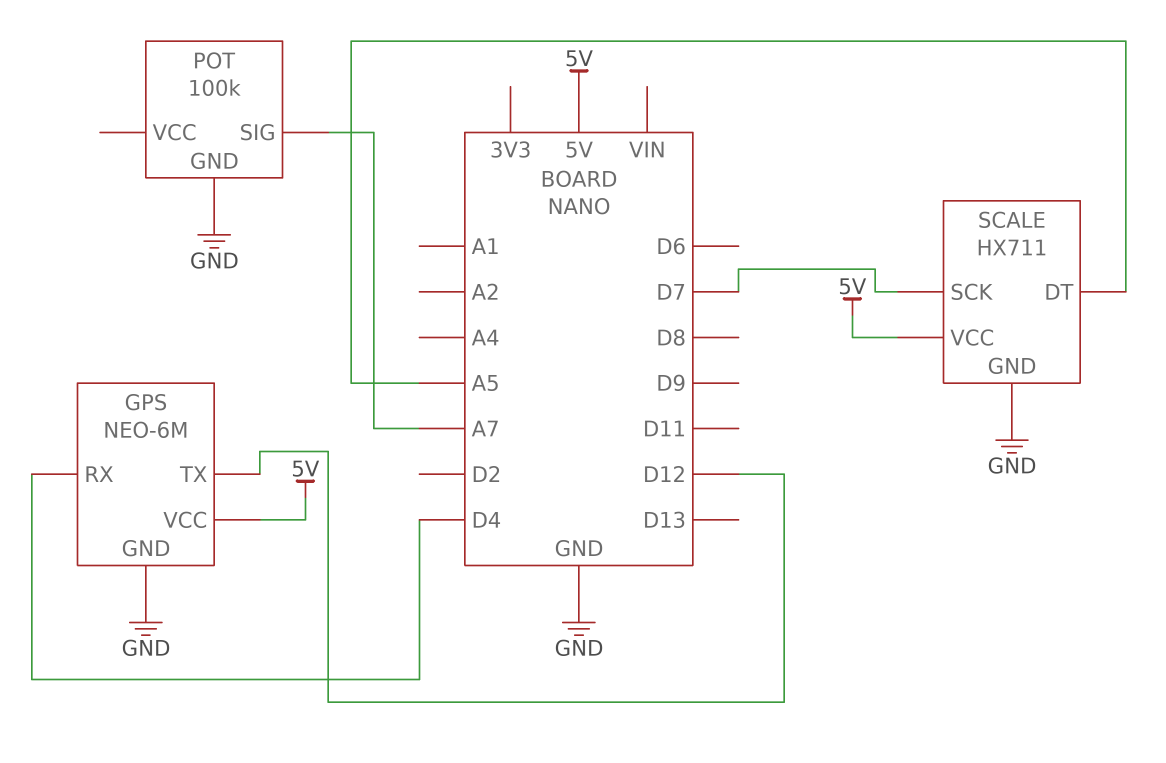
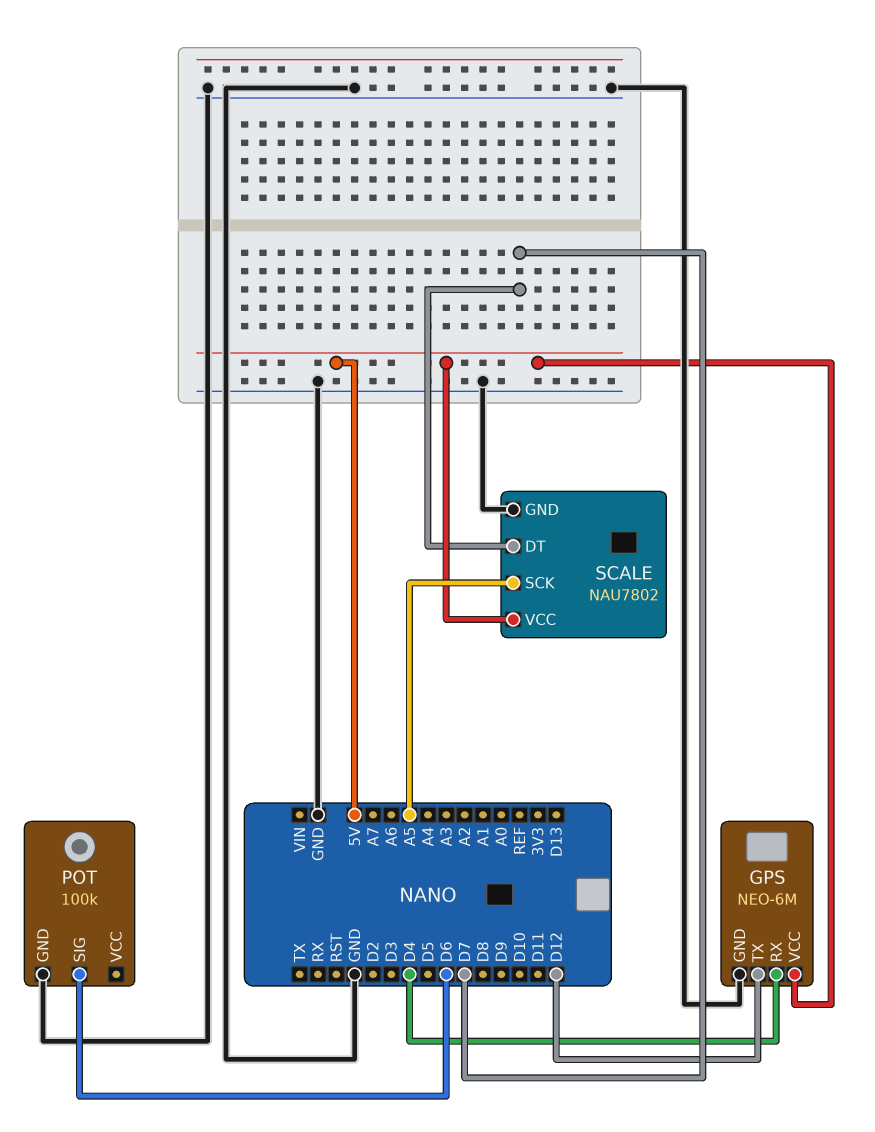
POT pin SIG: A7 -> D6
SCALE: HX711 -> NAU7802
SCALE pin DT: A5 -> D7
SCALE pin SCK: D7 -> A5

